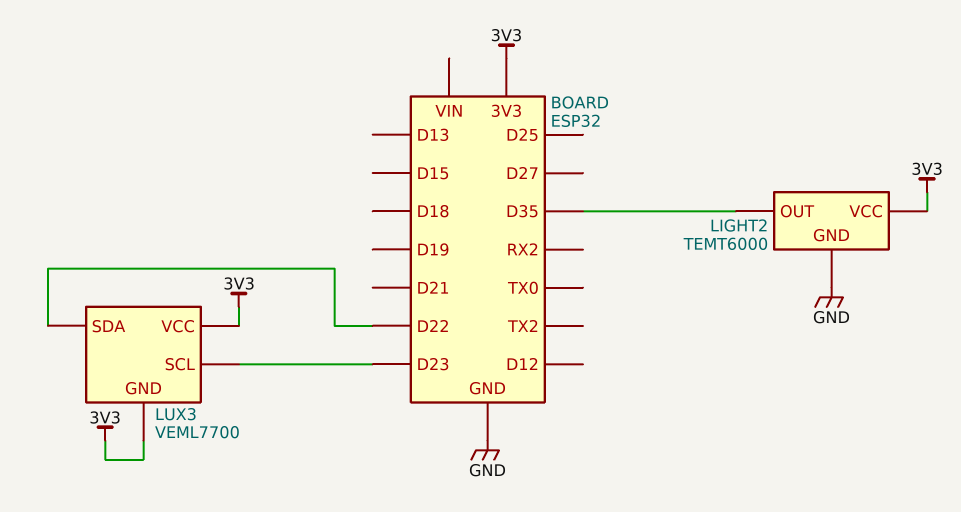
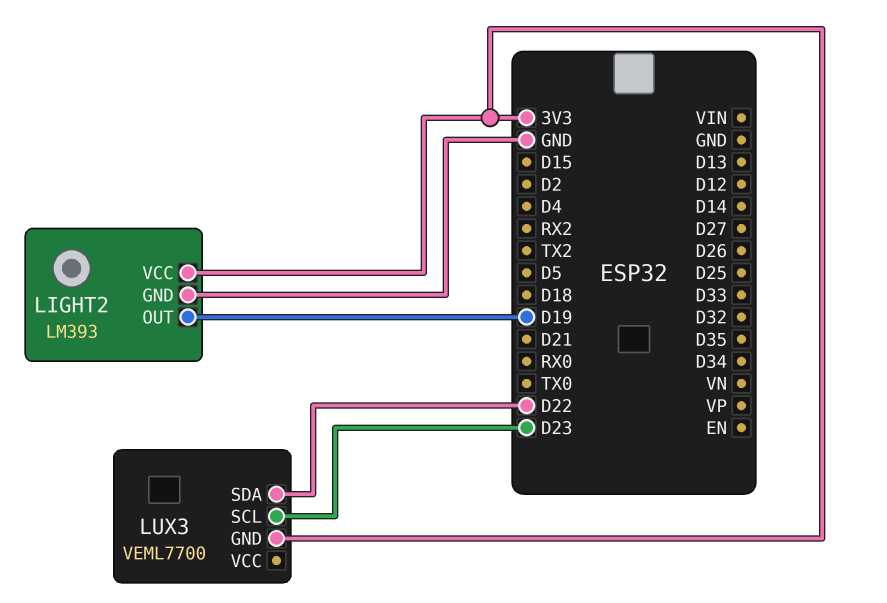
LIGHT2: TEMT6000 -> LM393
LIGHT2 pin OUT: D35 -> D19
LUX3 pin VCC: 3V3 -> none

